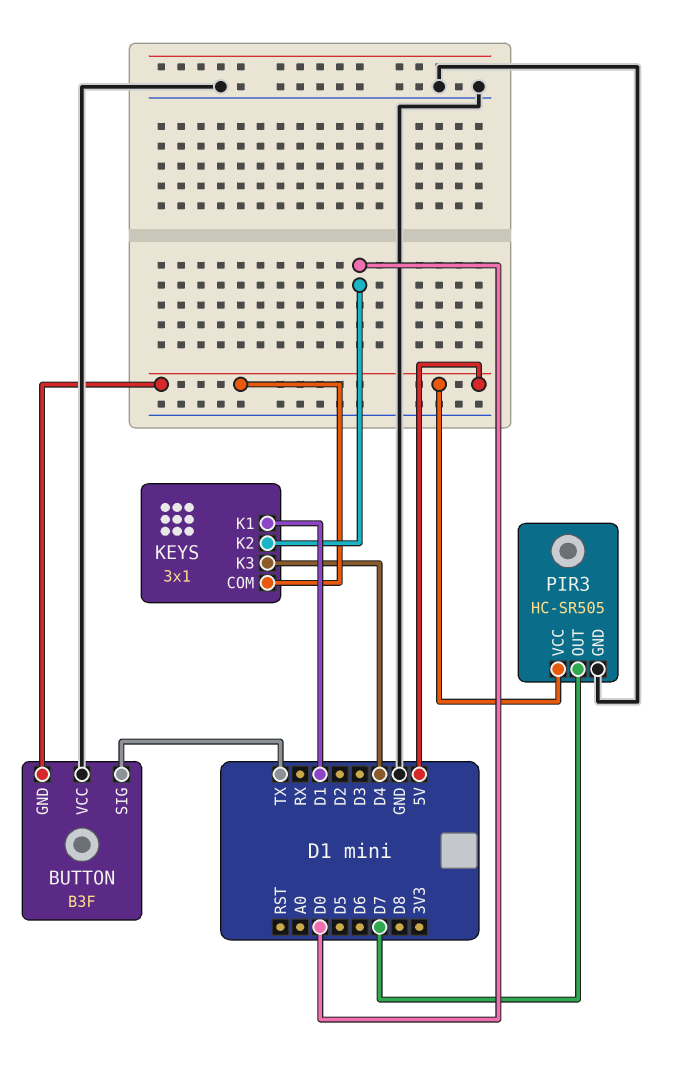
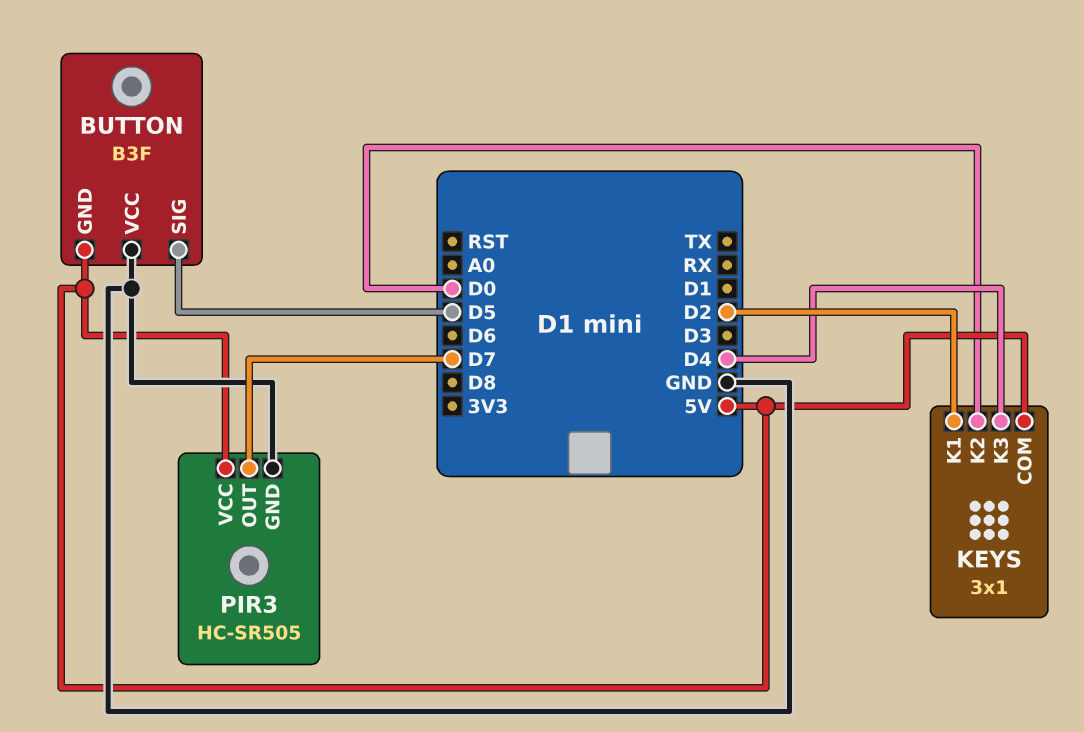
BUTTON pin SIG: TX -> D5
KEYS pin K1: D1 -> D2

